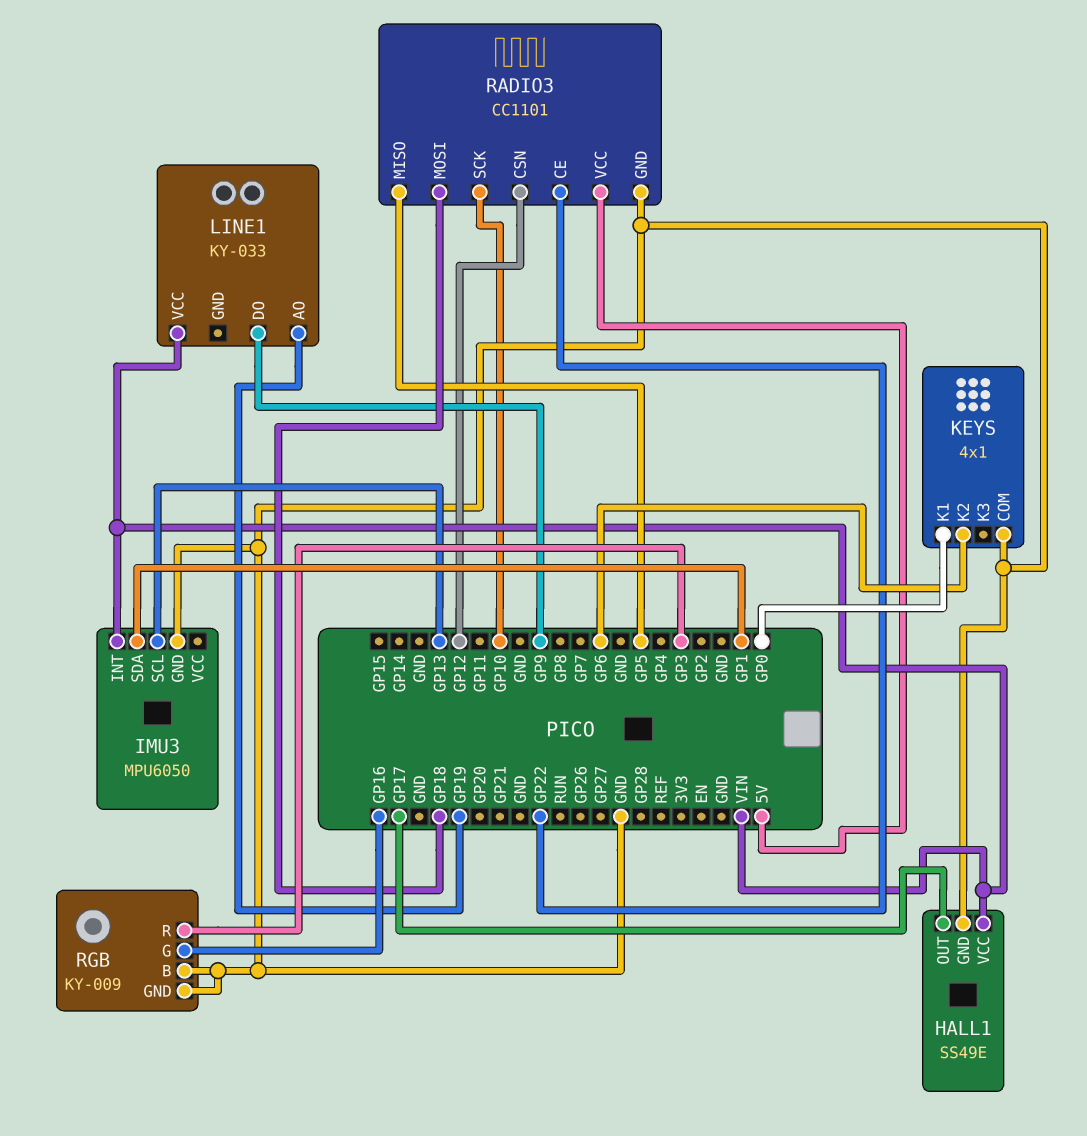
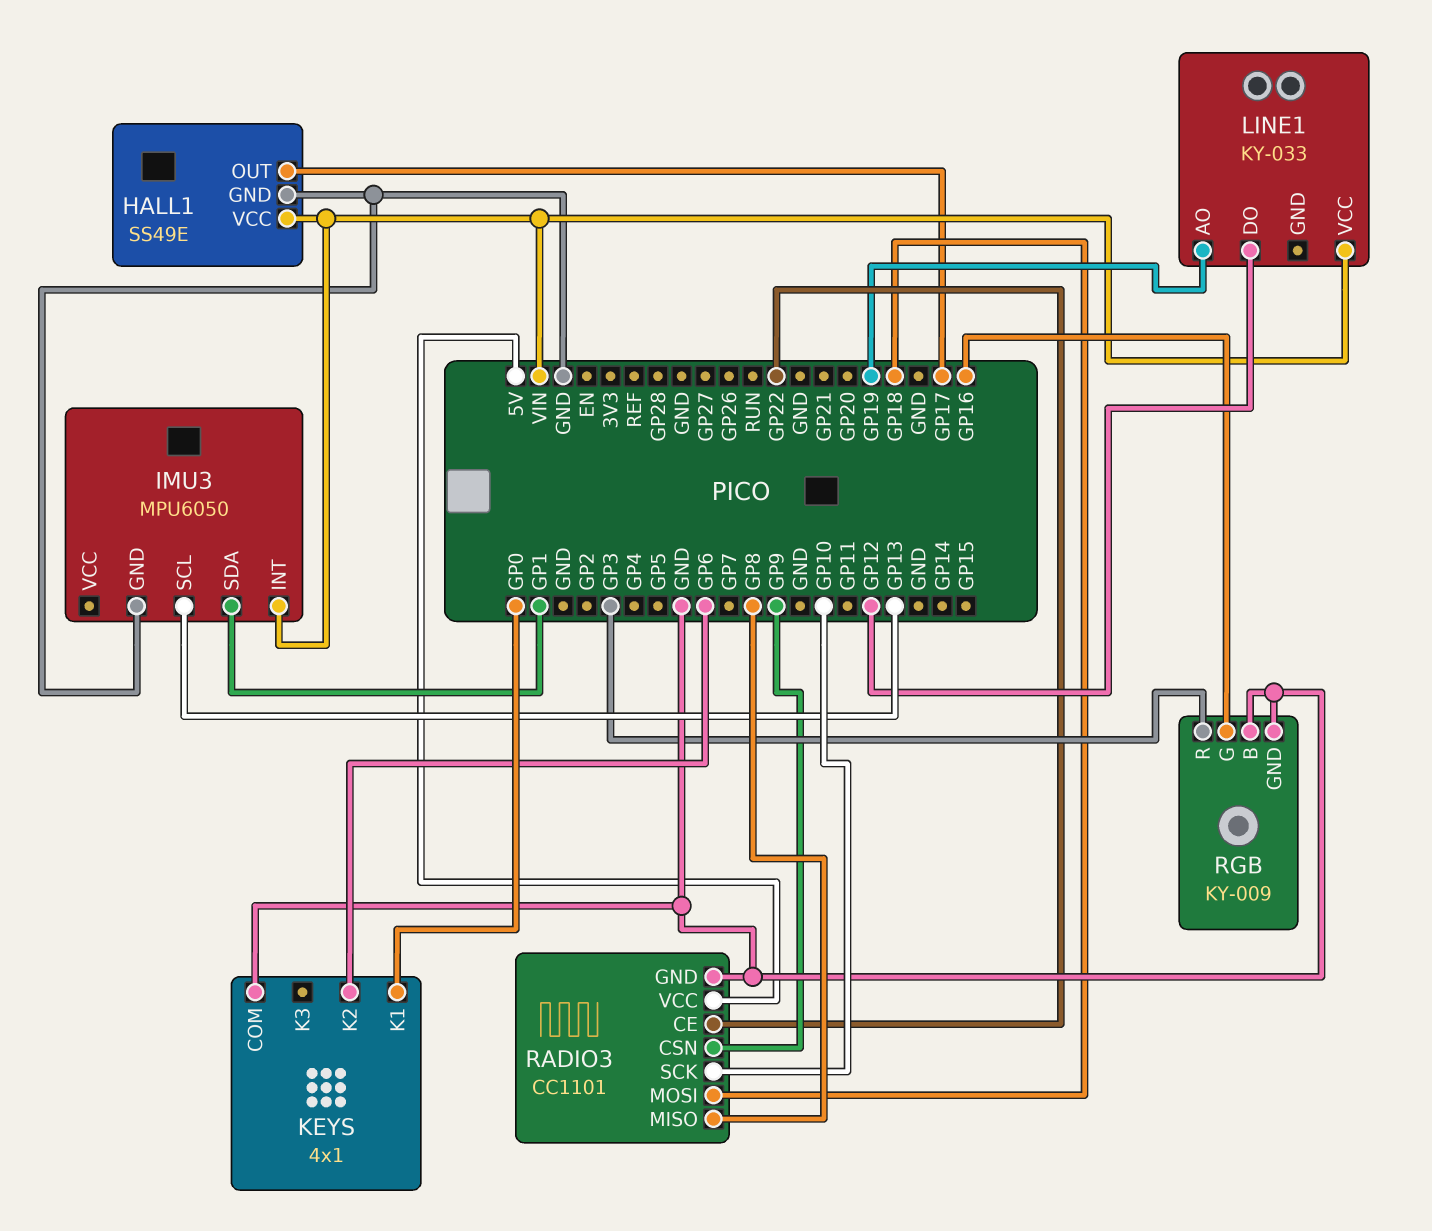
LINE1 pin DO: GP9 -> GP12
RADIO3 pin CSN: GP12 -> GP9
RADIO3 pin MISO: GP5 -> GP8

